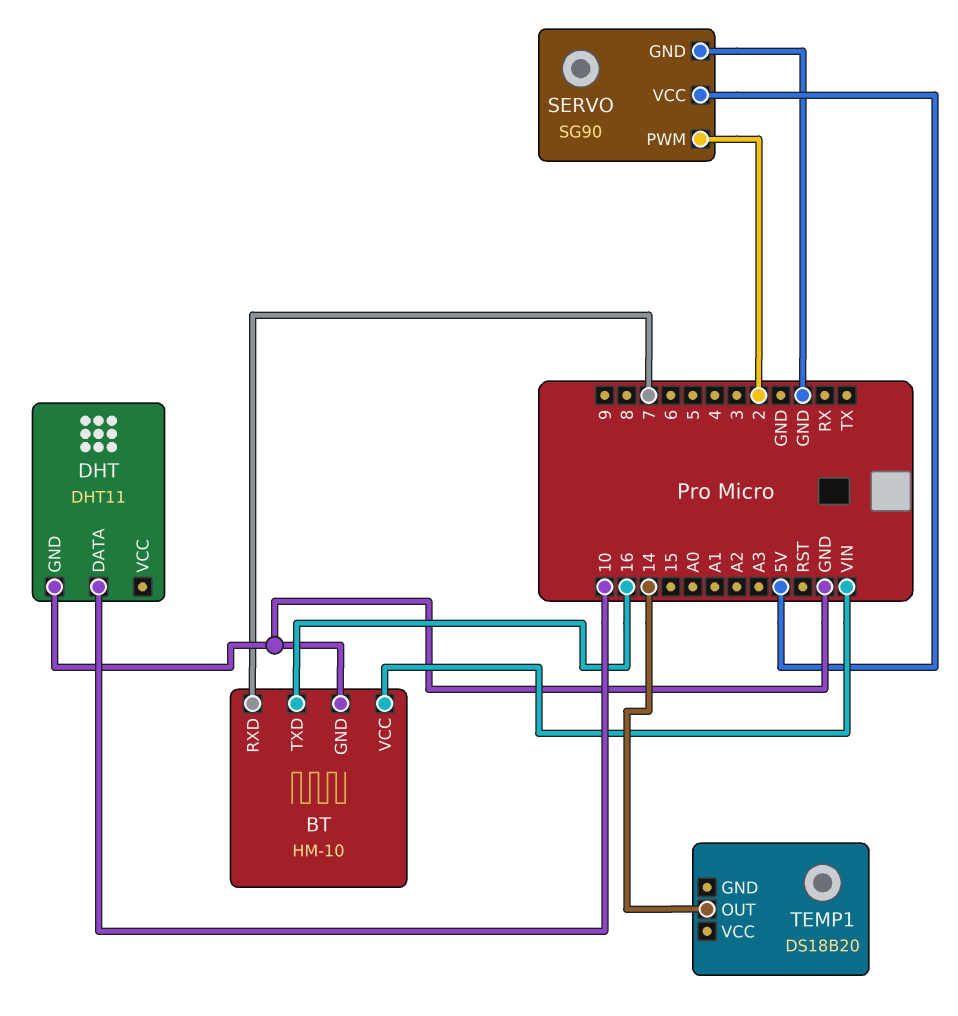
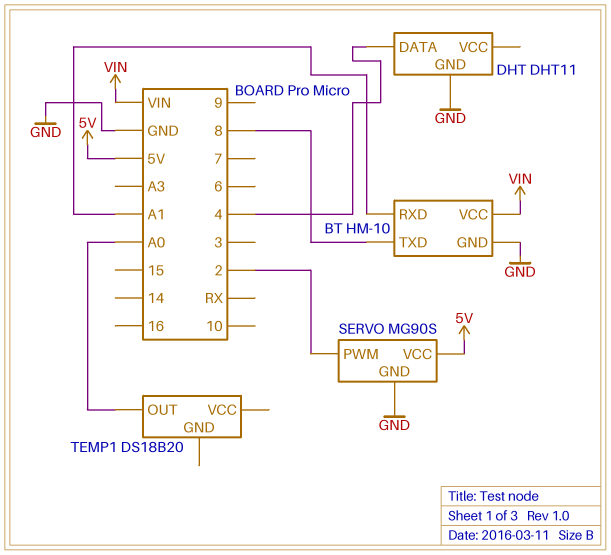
BT pin RXD: 7 -> A1
BT pin TXD: 16 -> 8
DHT pin DATA: 10 -> 4
SERVO: SG90 -> MG90S
TEMP1 pin OUT: 14 -> A0

